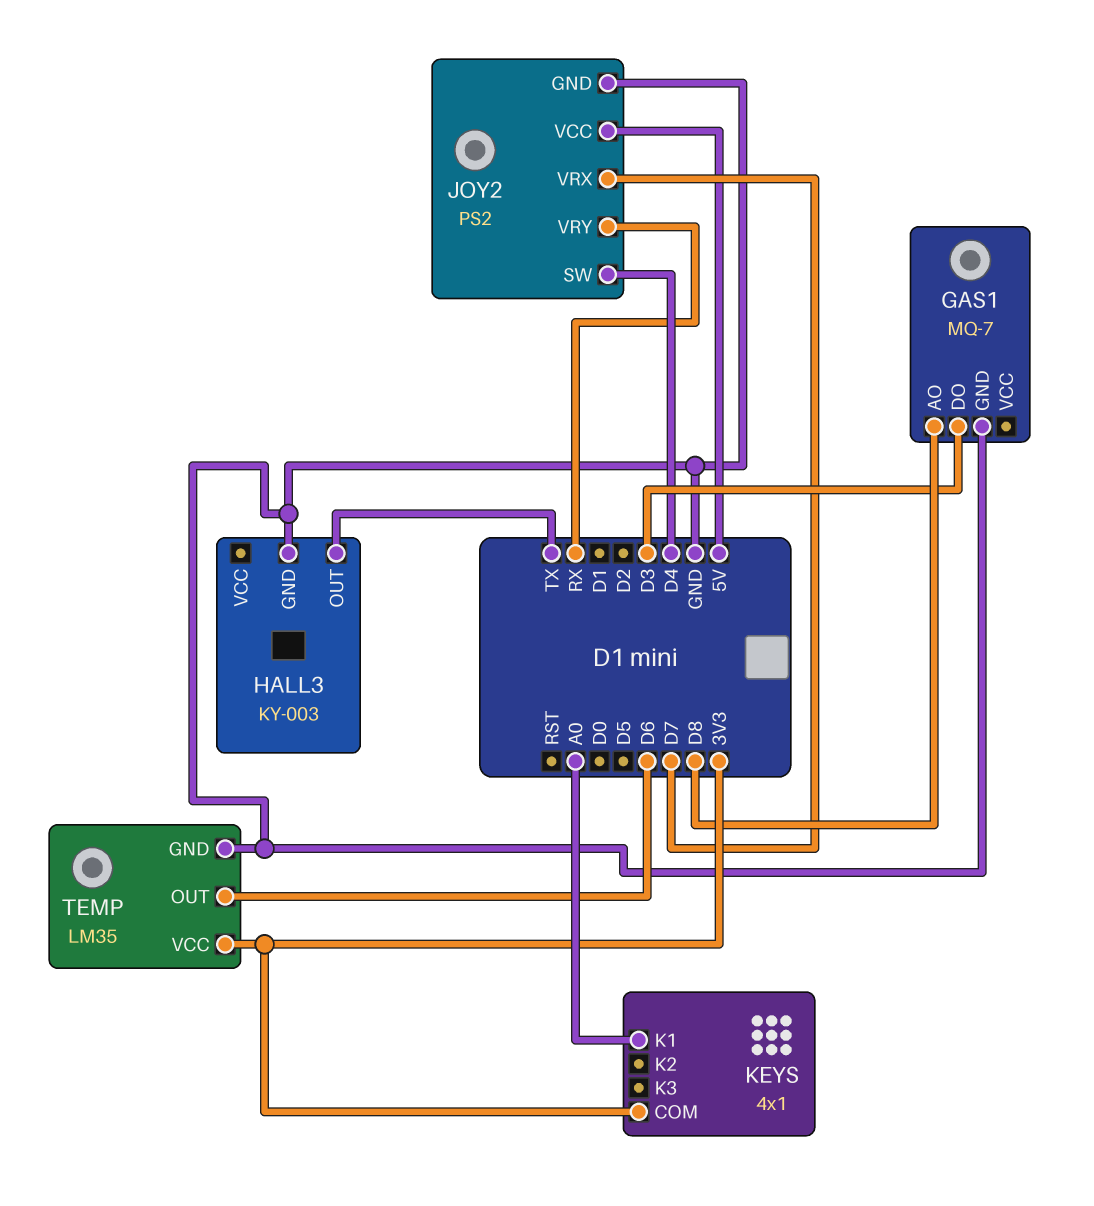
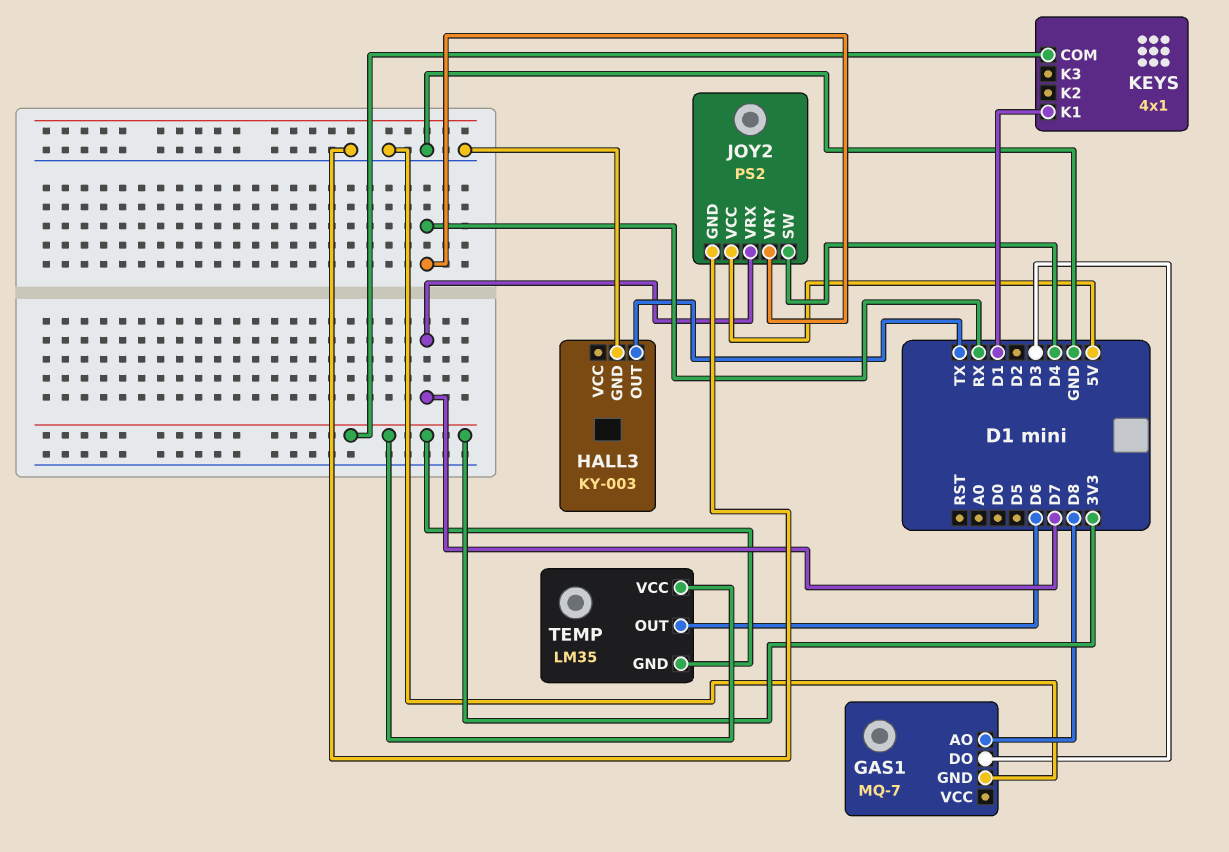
KEYS pin K1: A0 -> D1
TEMP pin GND: GND -> 3V3

